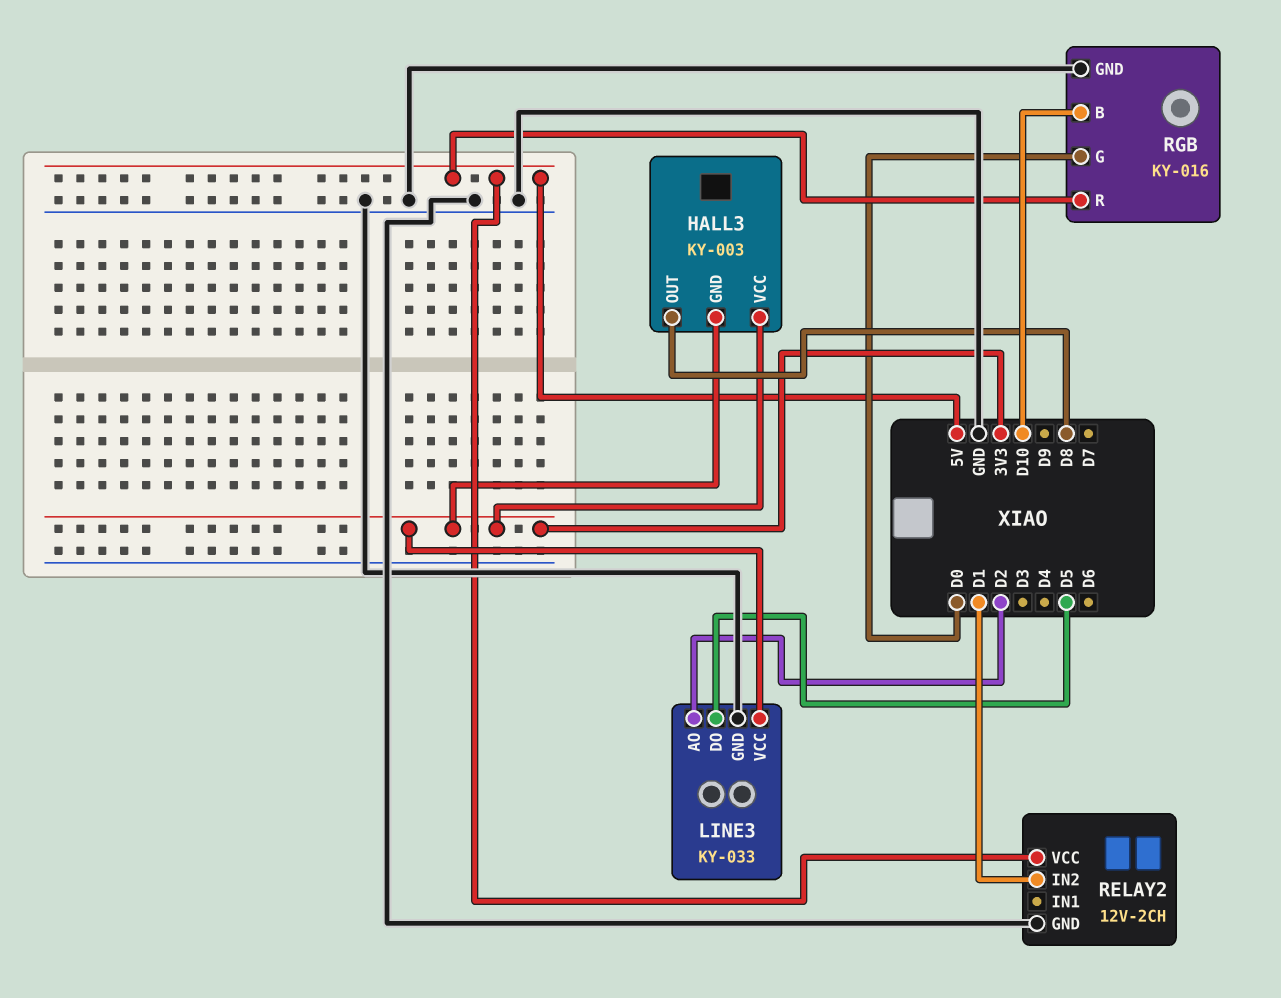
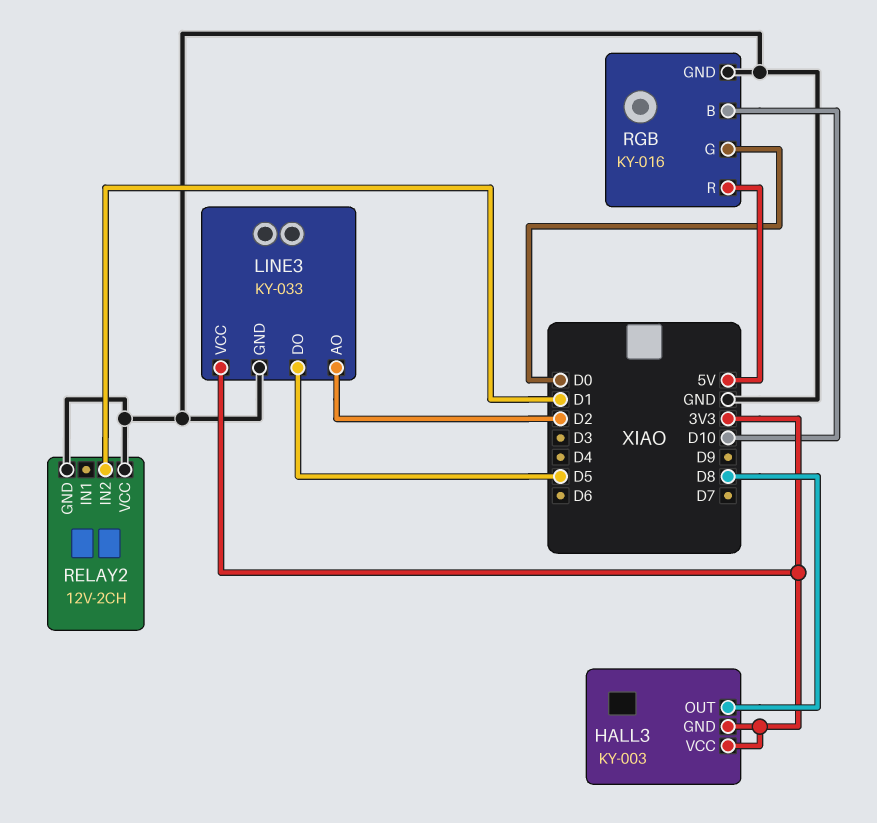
RELAY2 pin VCC: 5V -> GND

